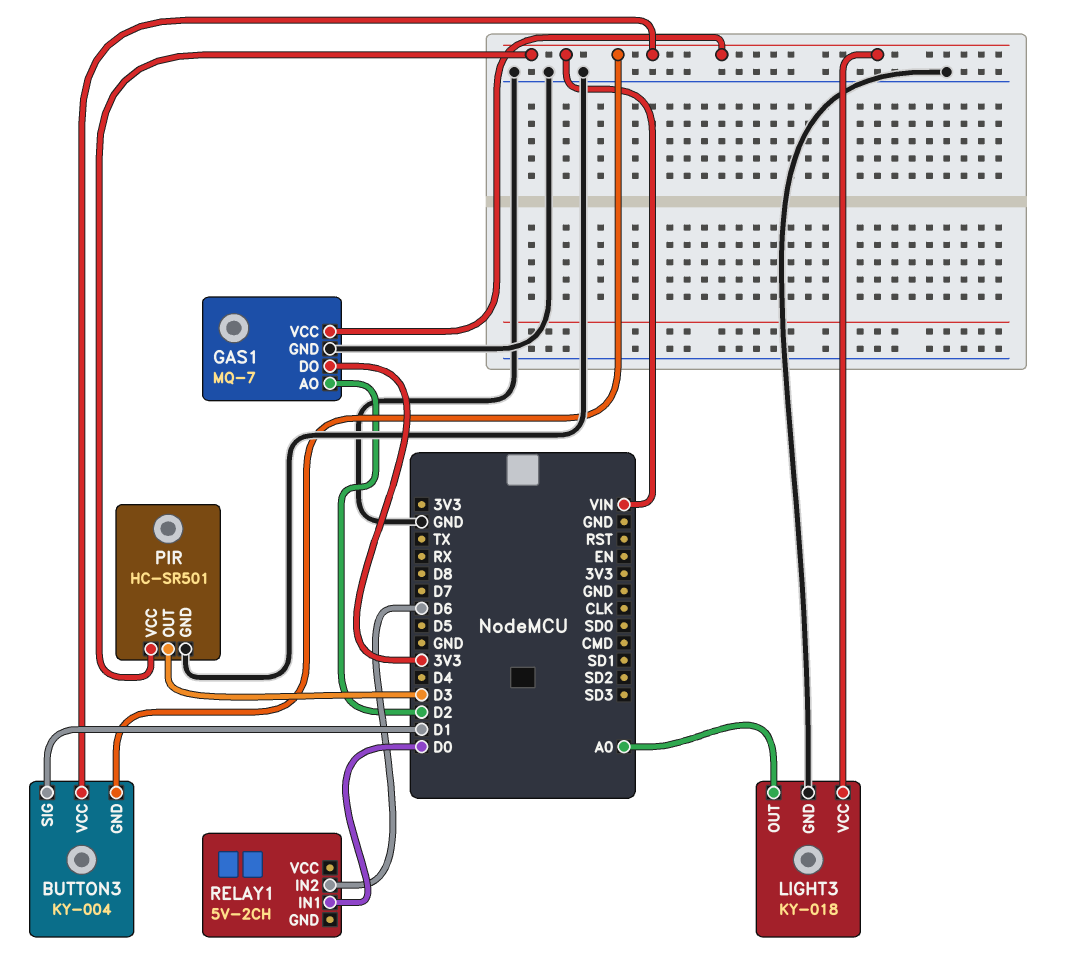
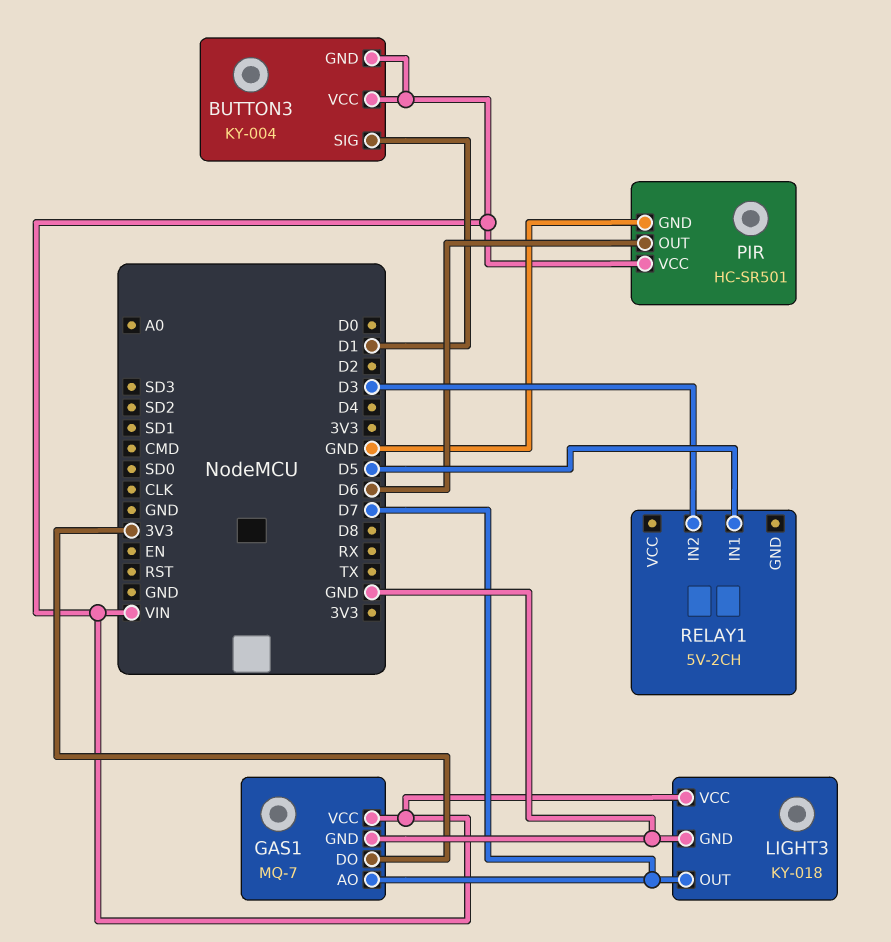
GAS1 pin AO: D2 -> D7
LIGHT3 pin OUT: A0 -> D7
PIR pin OUT: D3 -> D6
RELAY1 pin IN1: D0 -> D5
RELAY1 pin IN2: D6 -> D3

